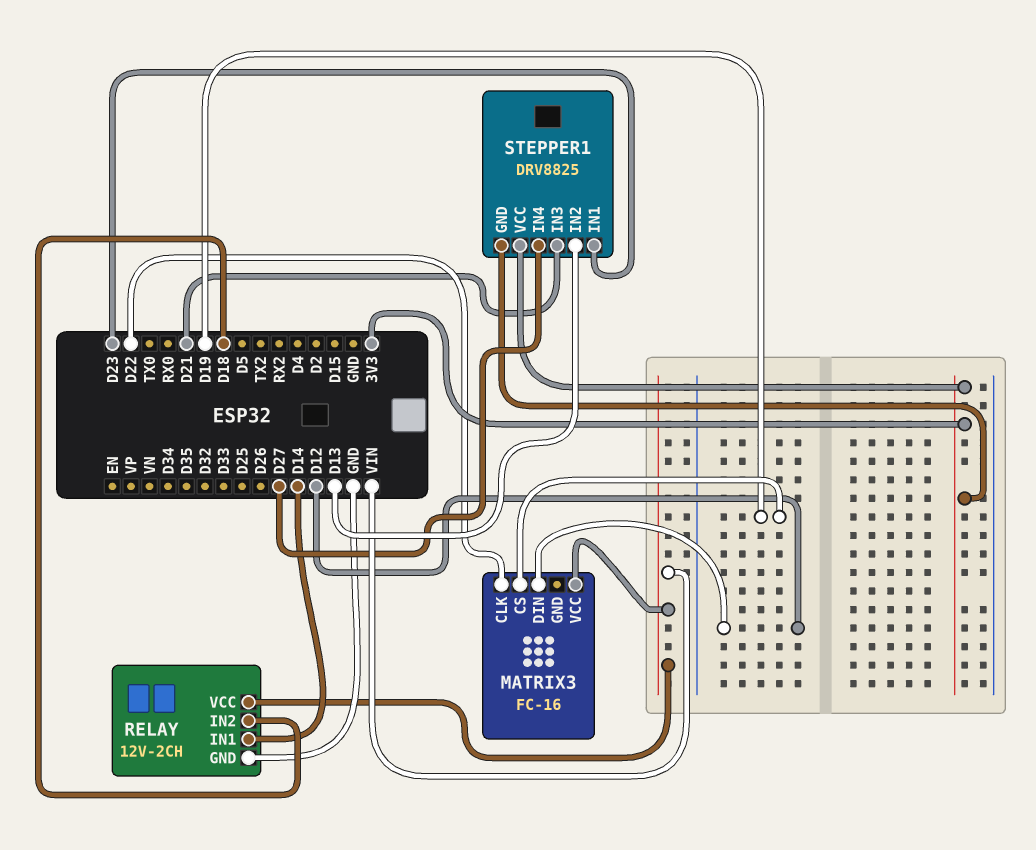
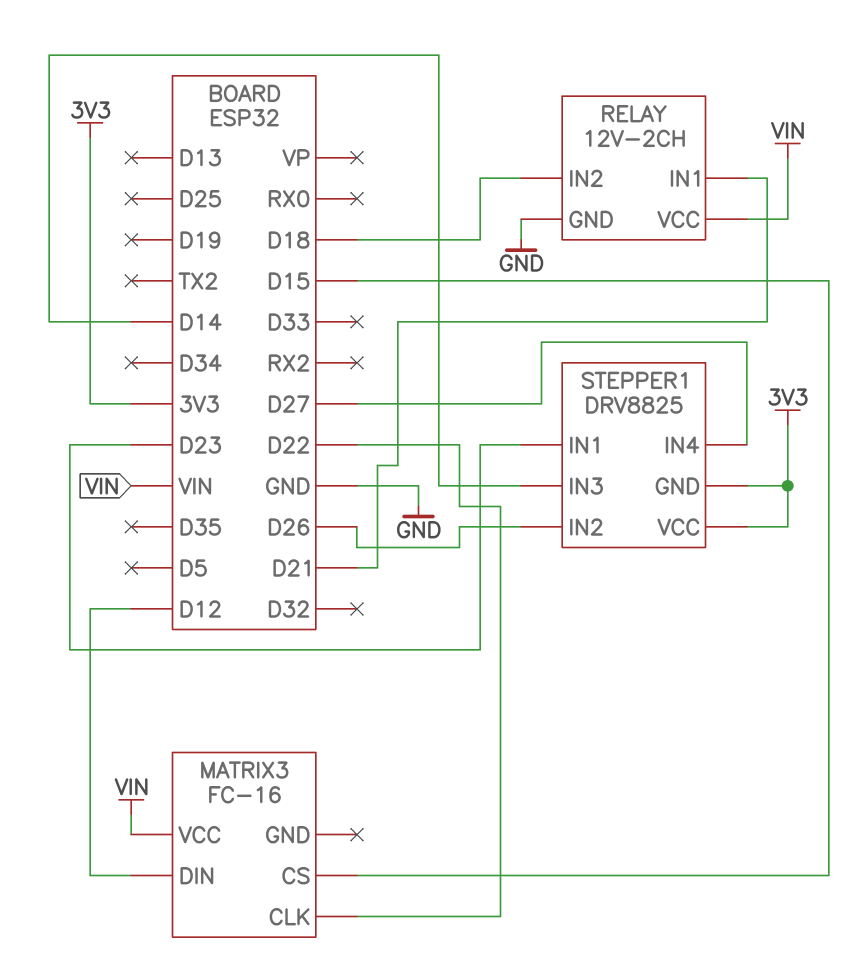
MATRIX3 pin CS: D19 -> D15
RELAY pin IN1: D14 -> D21
STEPPER1 pin IN2: D13 -> D26
STEPPER1 pin IN3: D21 -> D14

